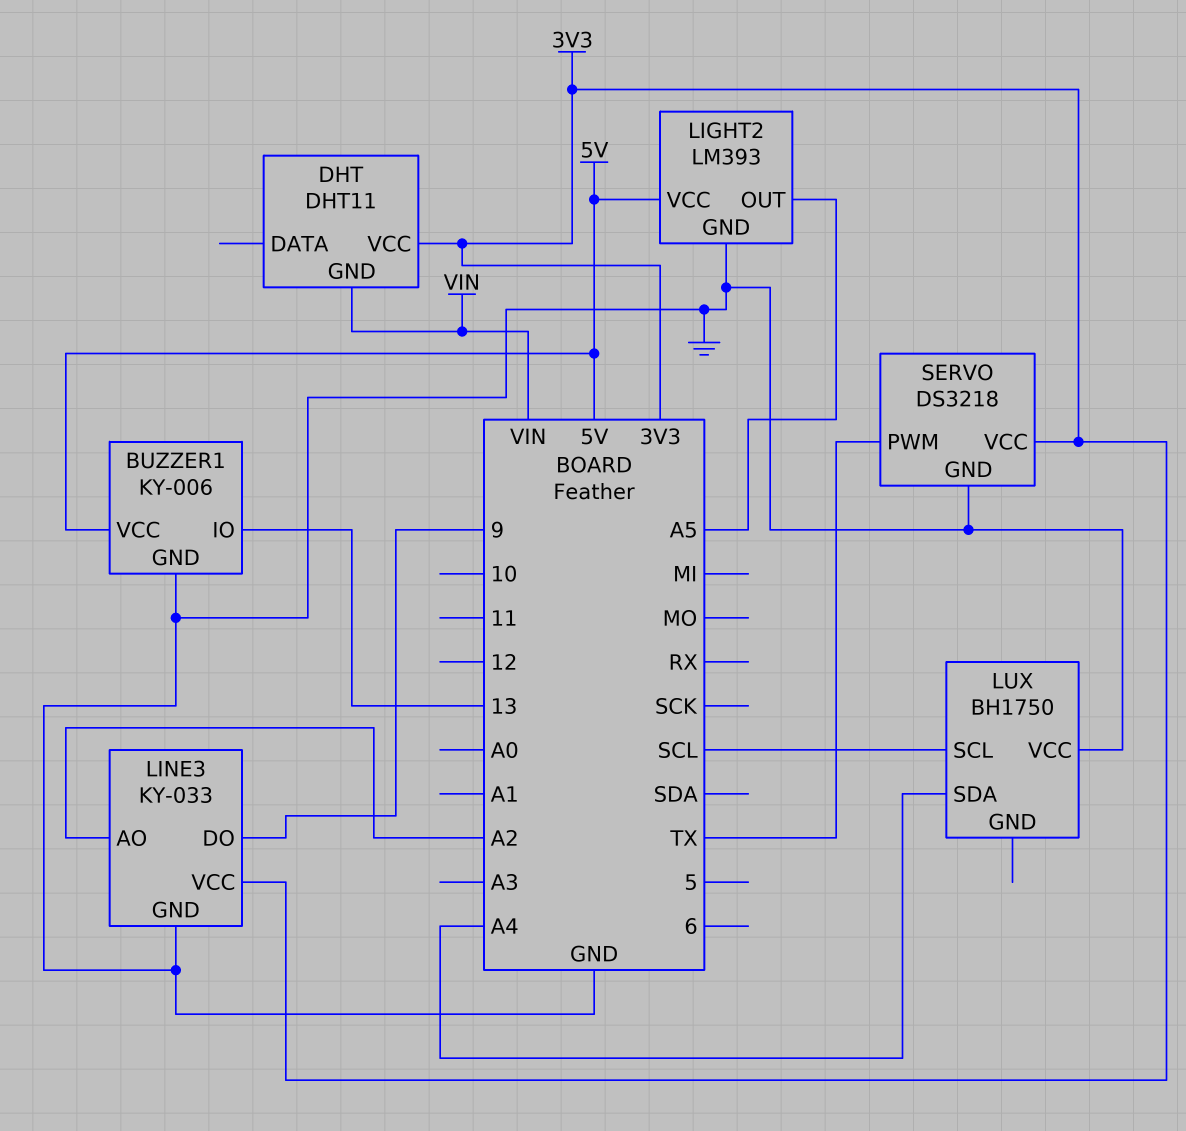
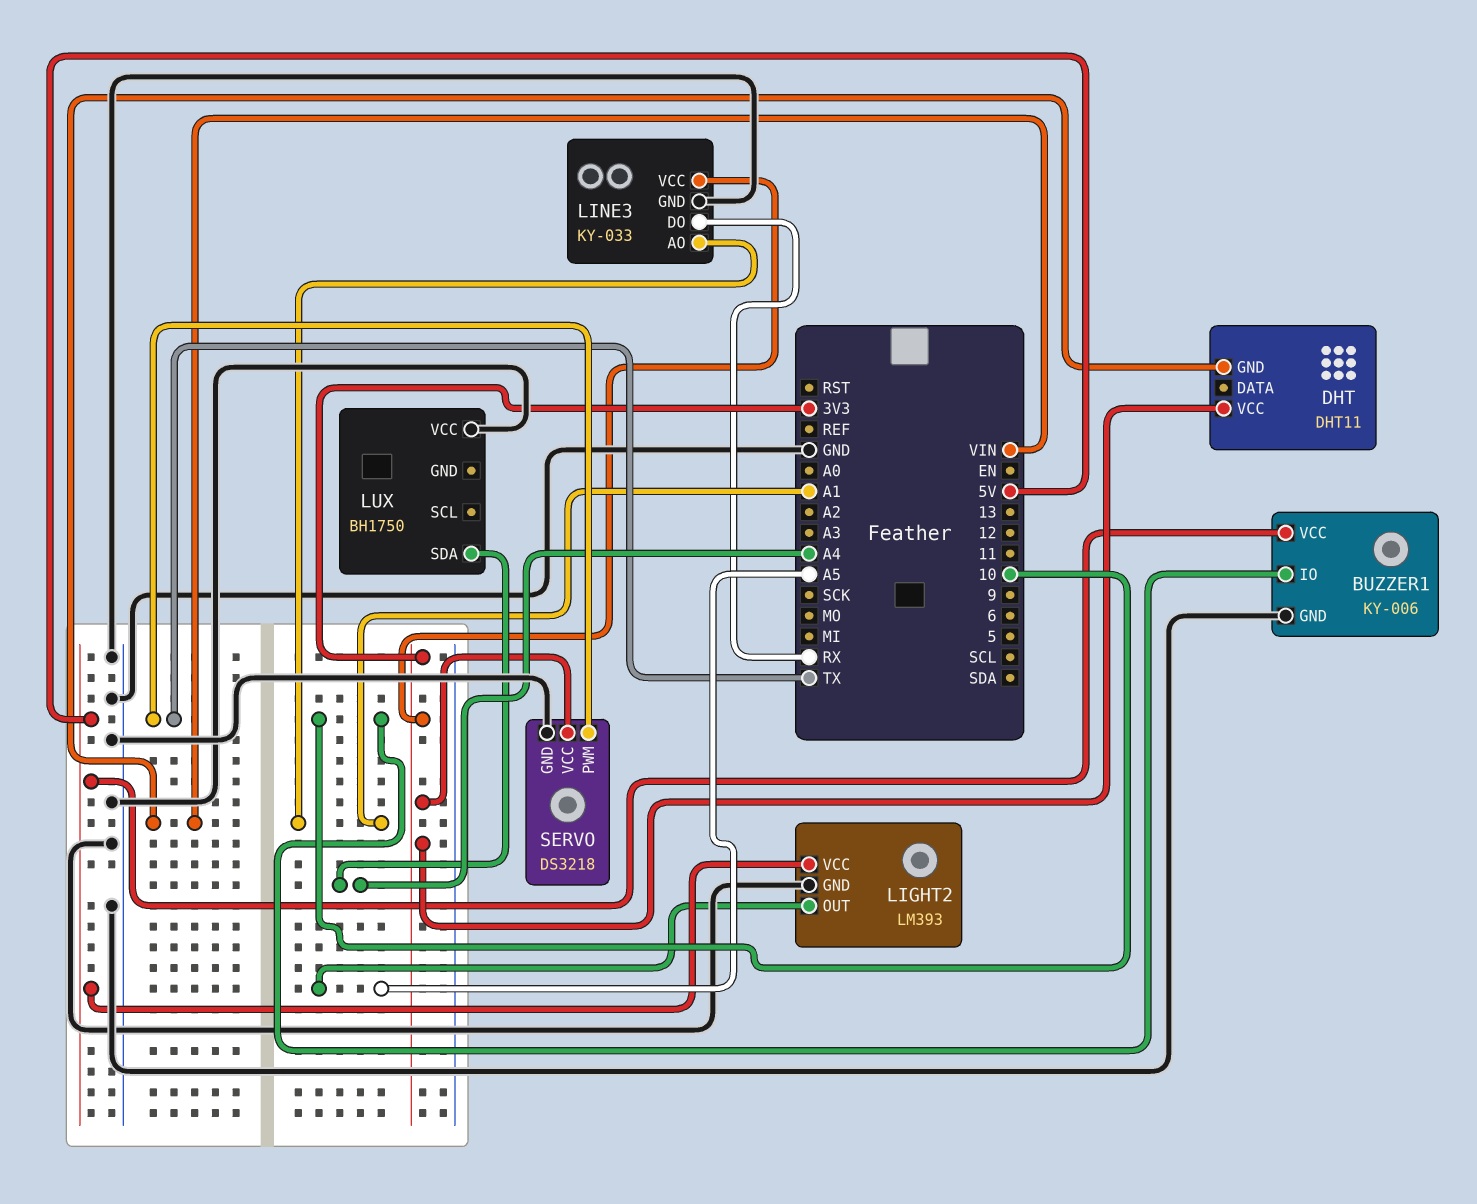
BUZZER1 pin IO: 13 -> 10
LINE3 pin AO: A2 -> A1
LINE3 pin DO: 9 -> RX
LUX pin SCL: SCL -> none

